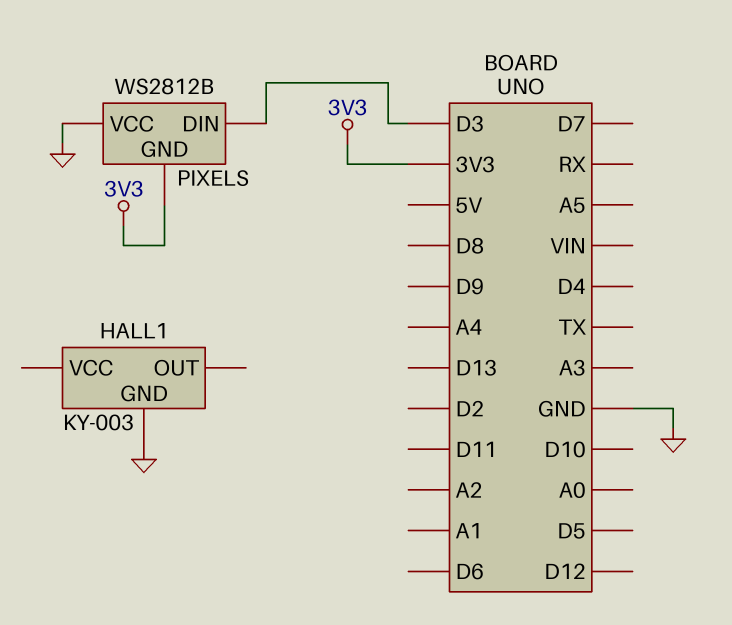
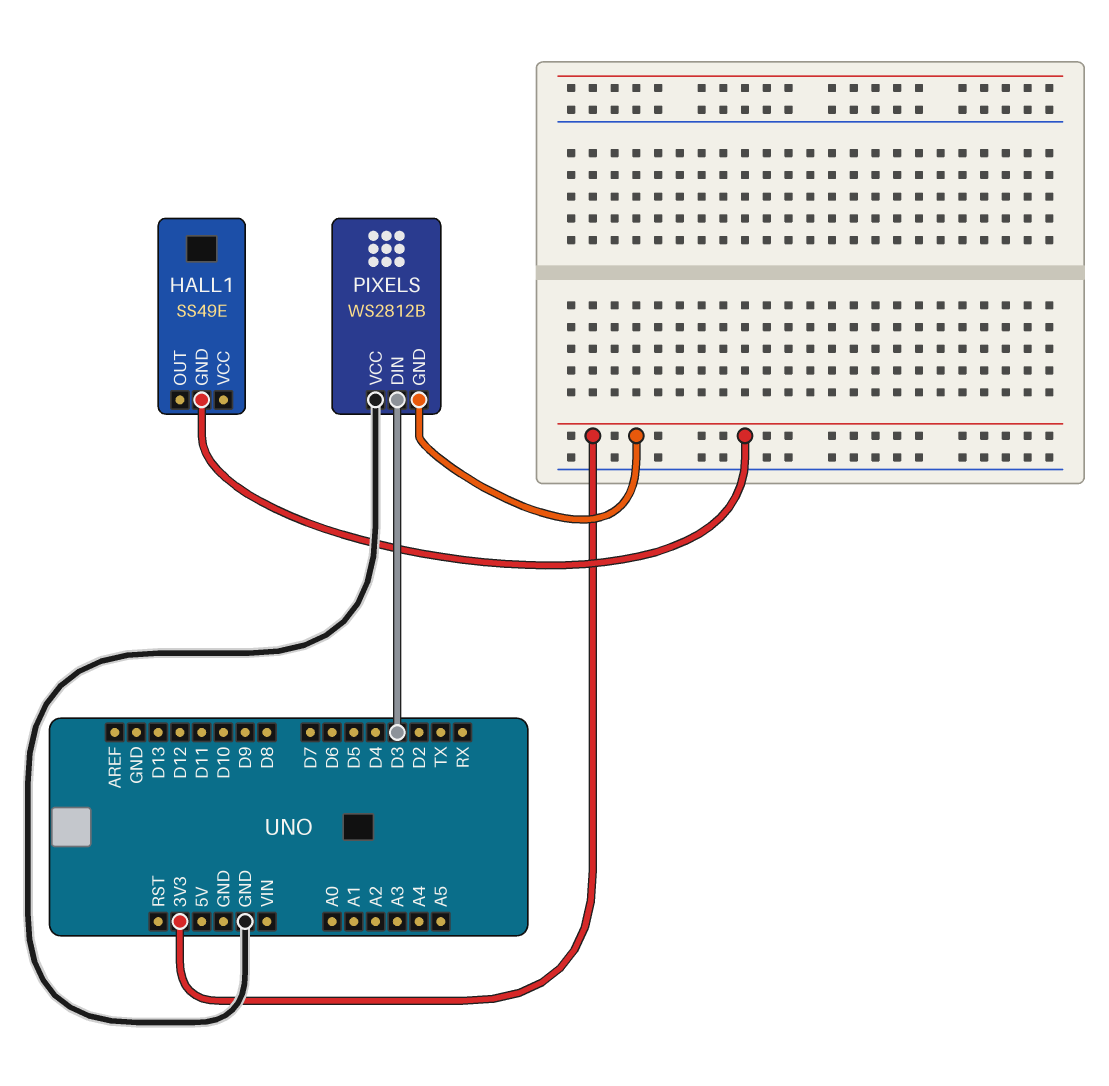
HALL1: KY-003 -> SS49E
HALL1 pin GND: GND -> 3V3

